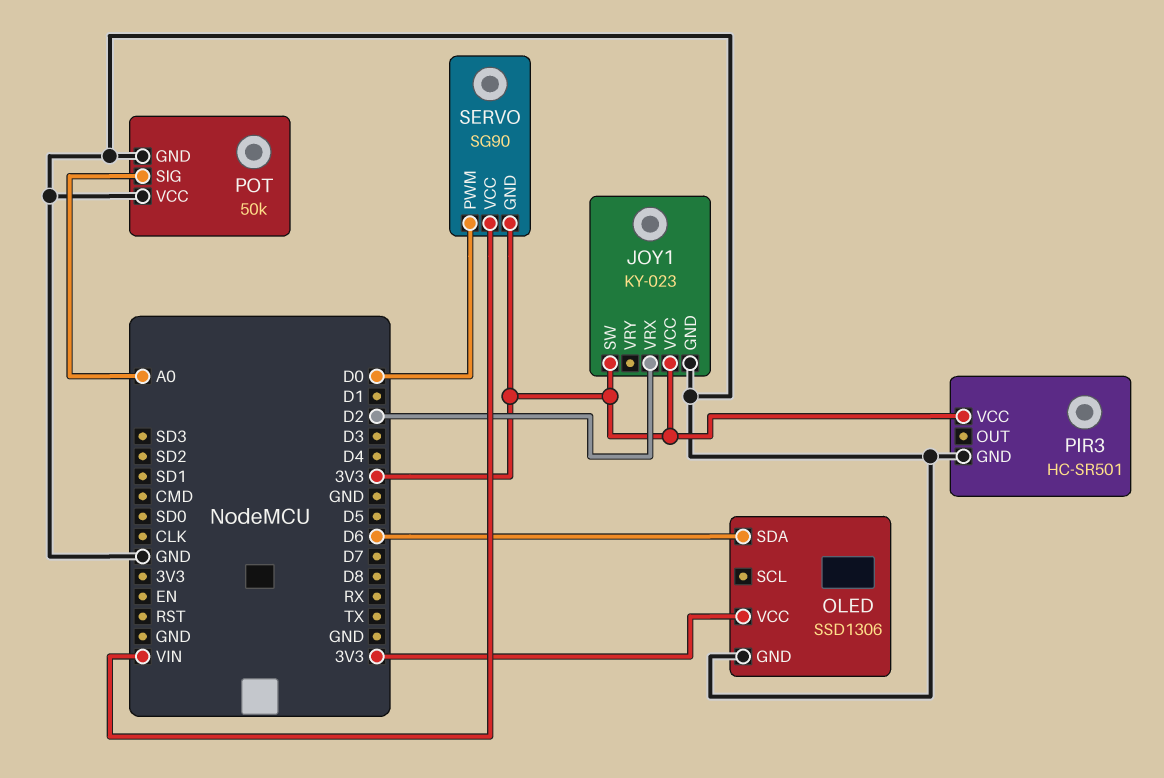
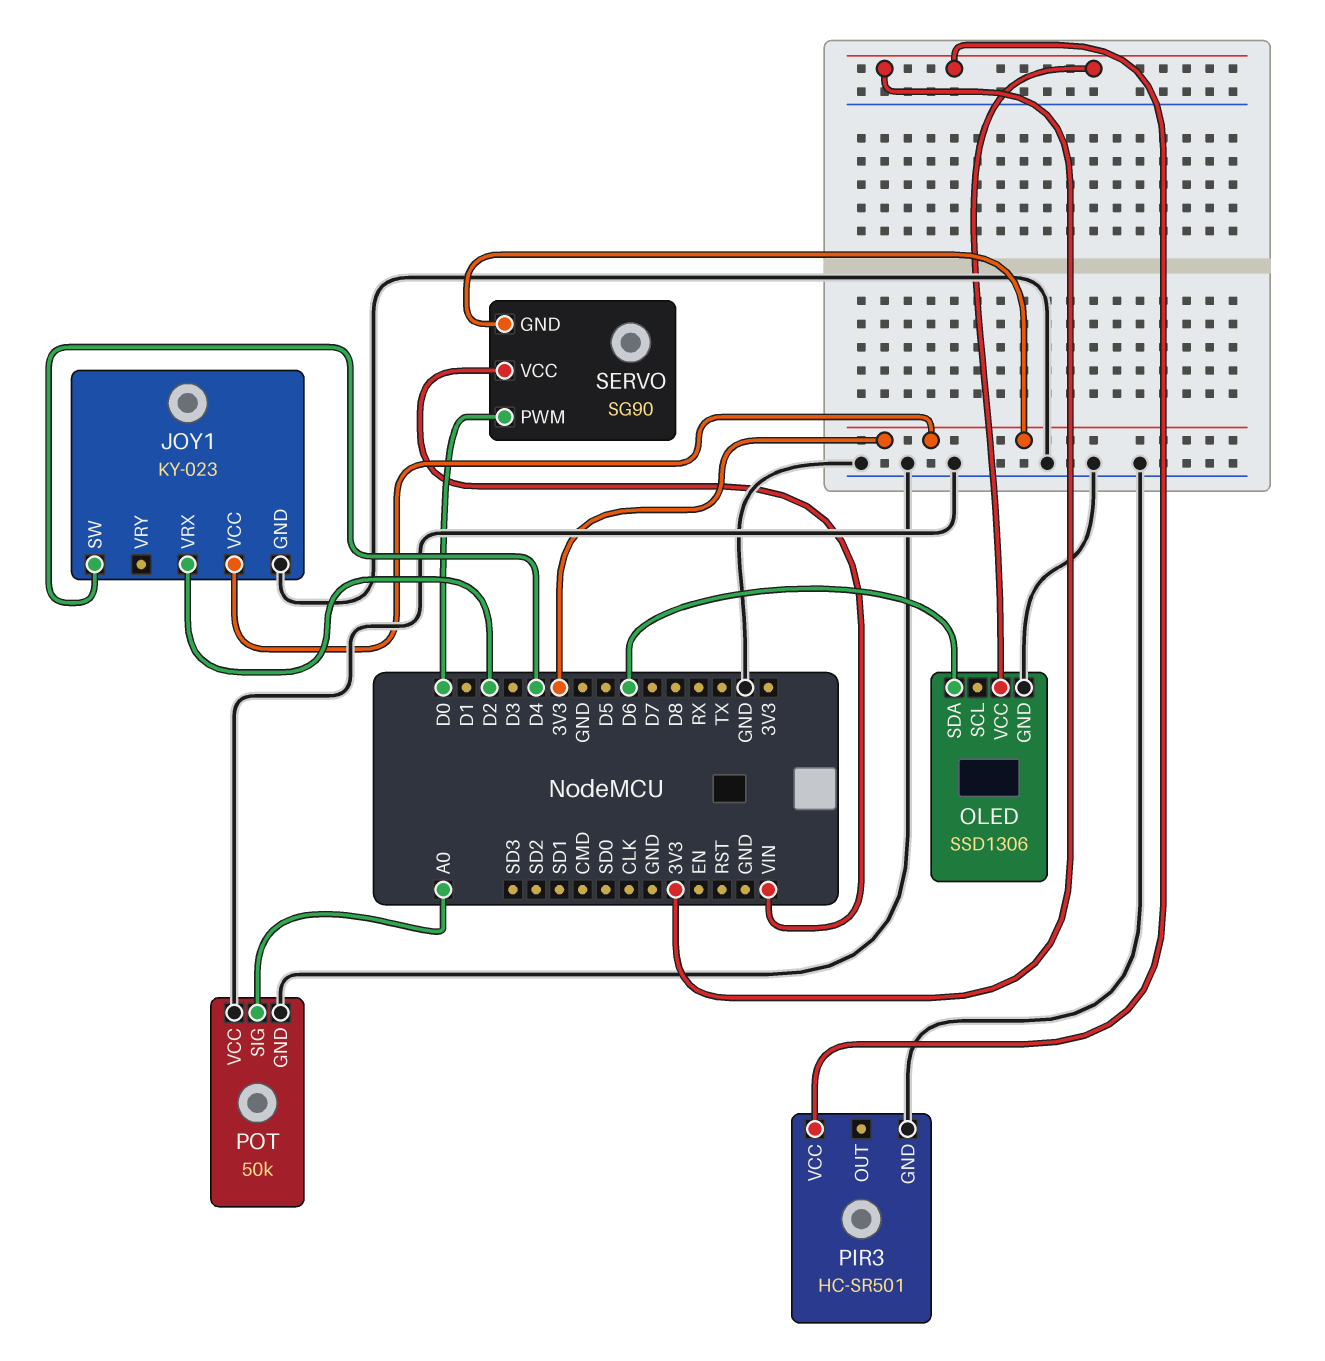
JOY1 pin SW: 3V3 -> D4

